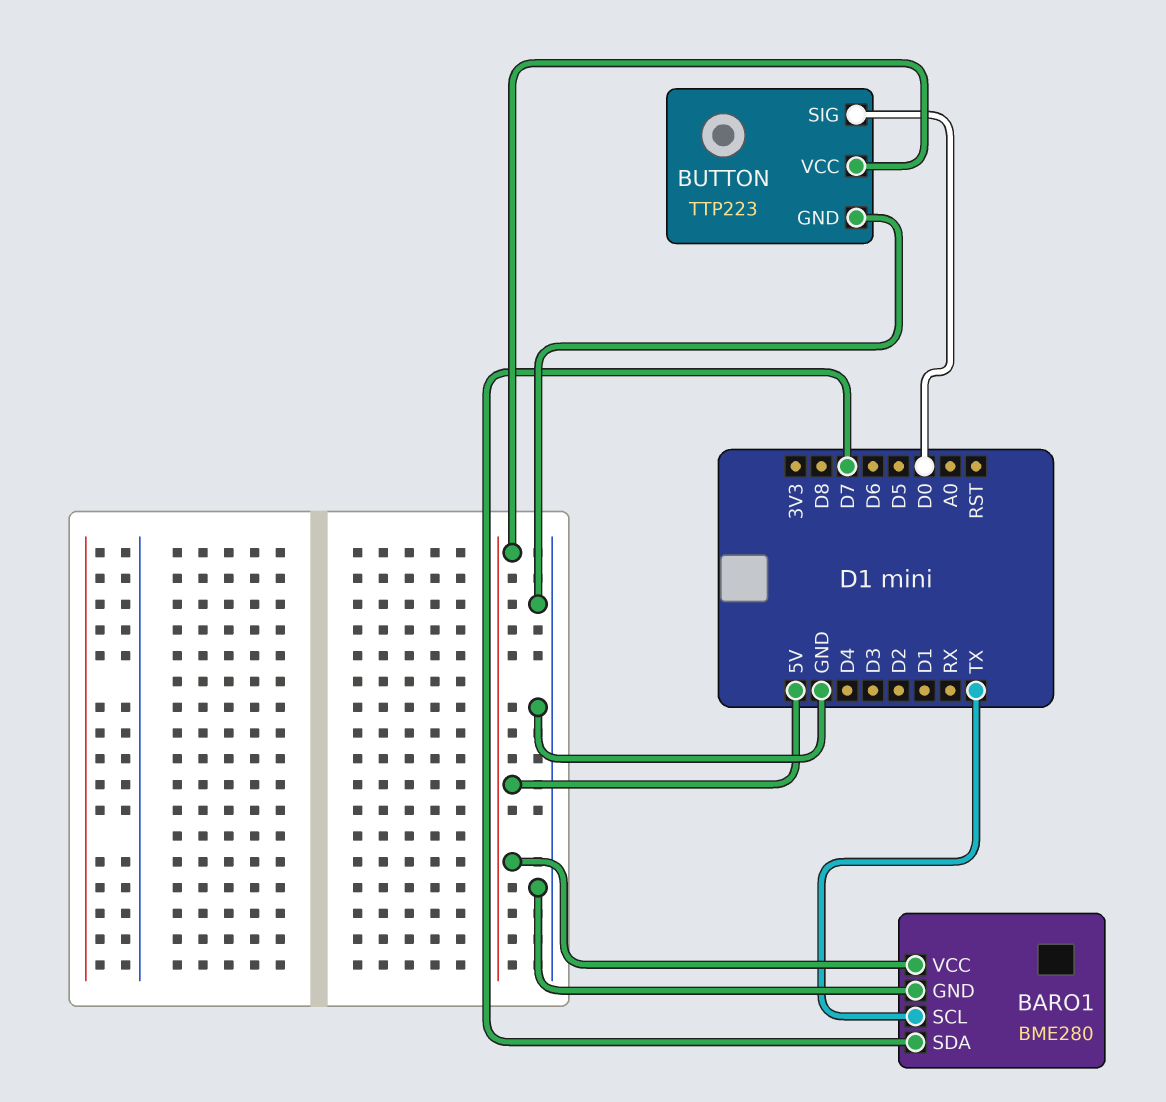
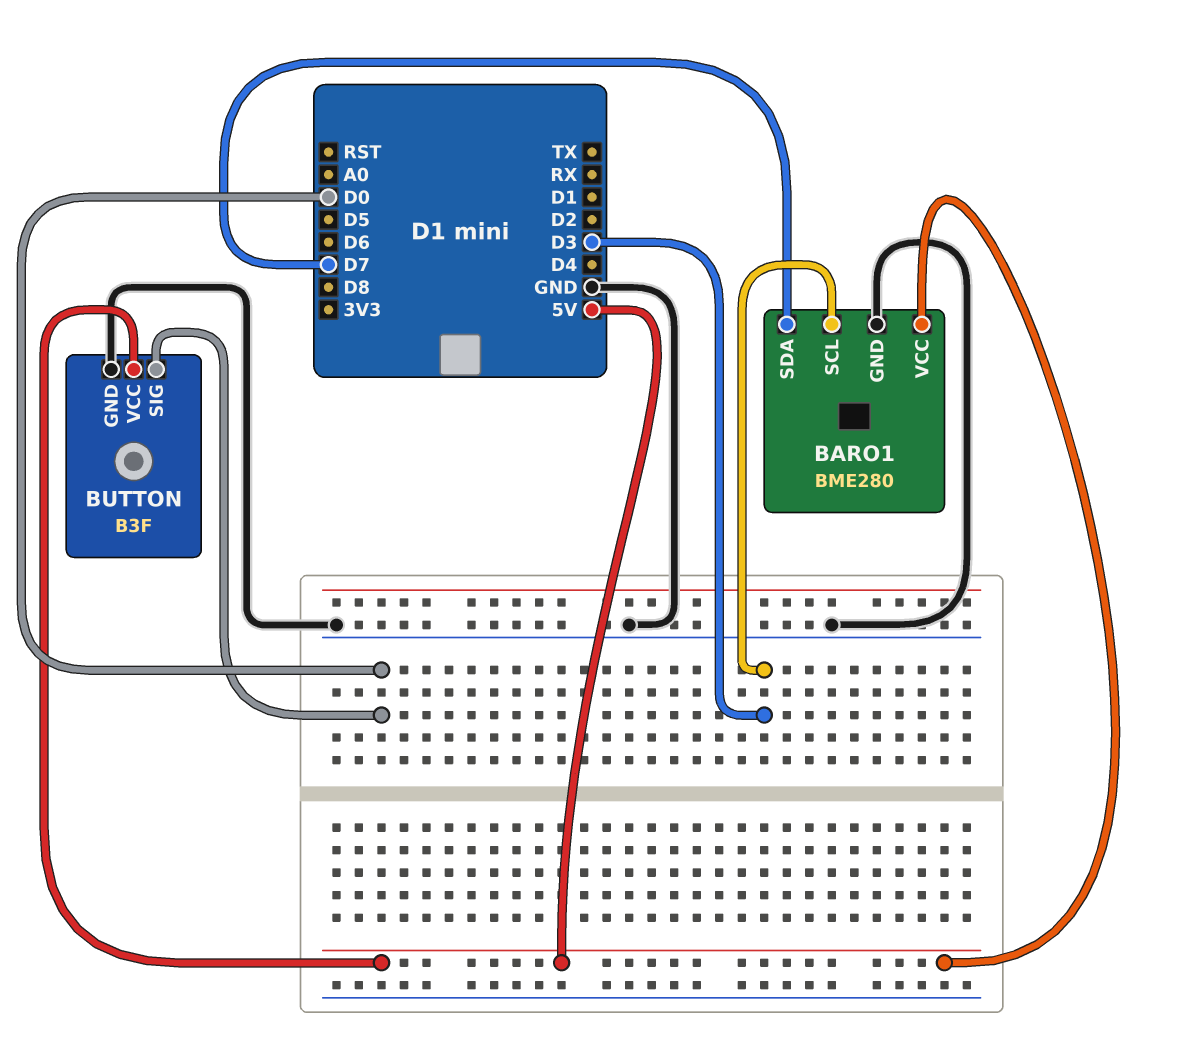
BARO1 pin SCL: TX -> D3
BUTTON: TTP223 -> B3F

